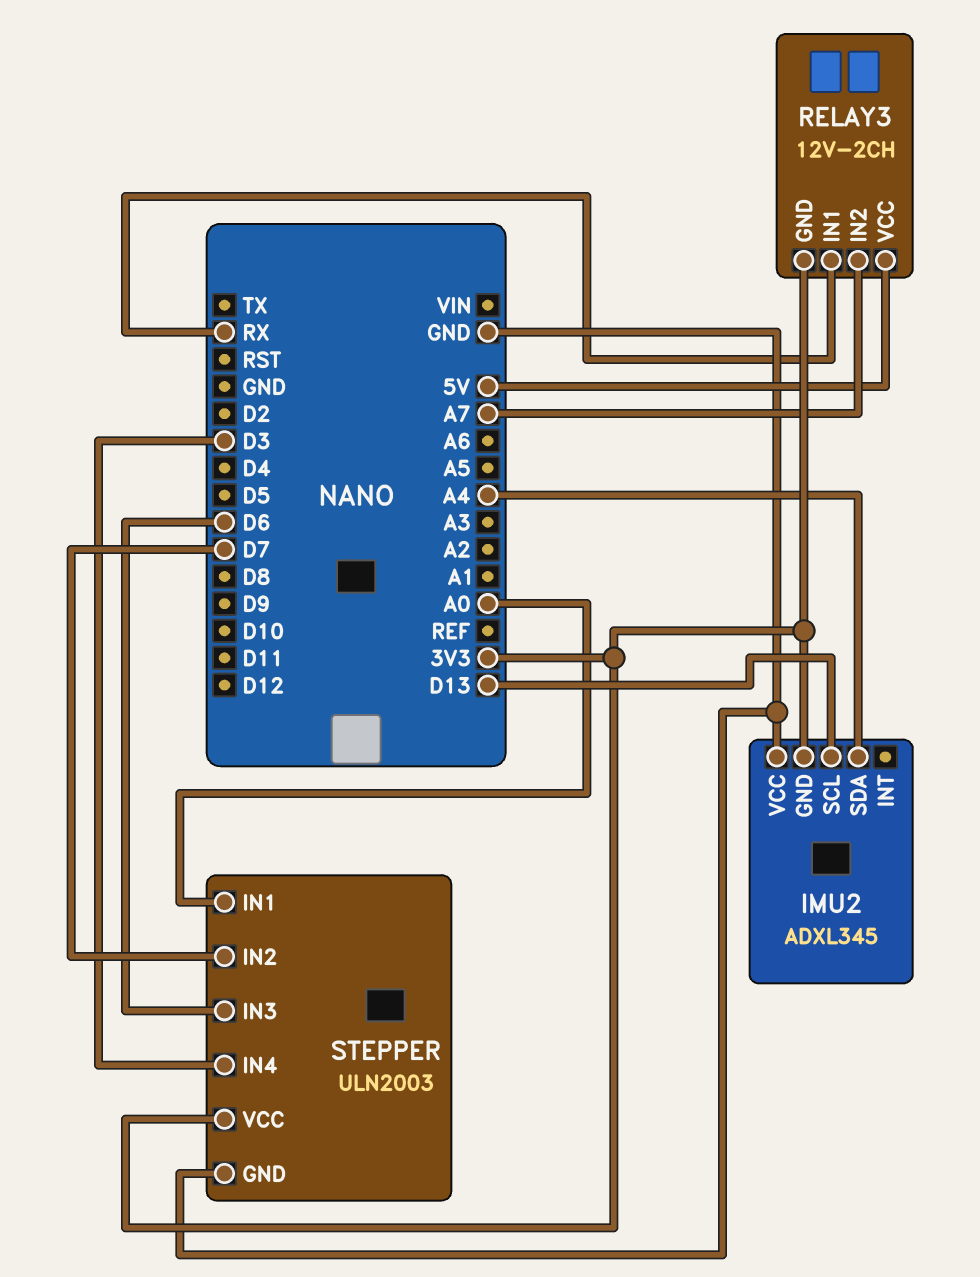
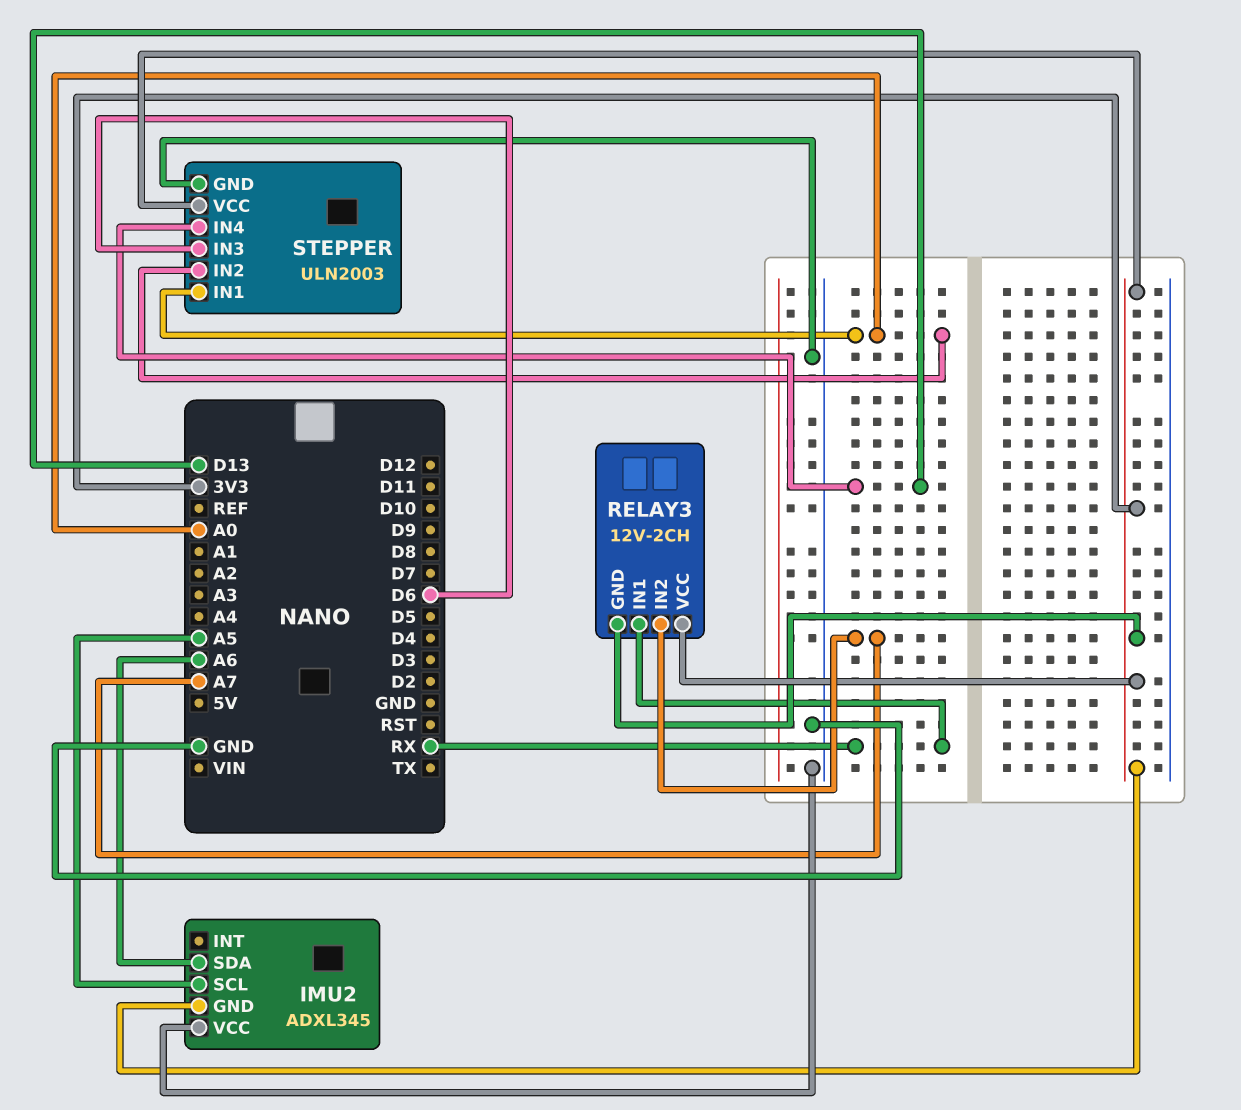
IMU2 pin SCL: D13 -> A5
IMU2 pin SDA: A4 -> A6
RELAY3 pin VCC: 5V -> 3V3
STEPPER pin IN2: D7 -> A0
STEPPER pin IN4: D3 -> D13

